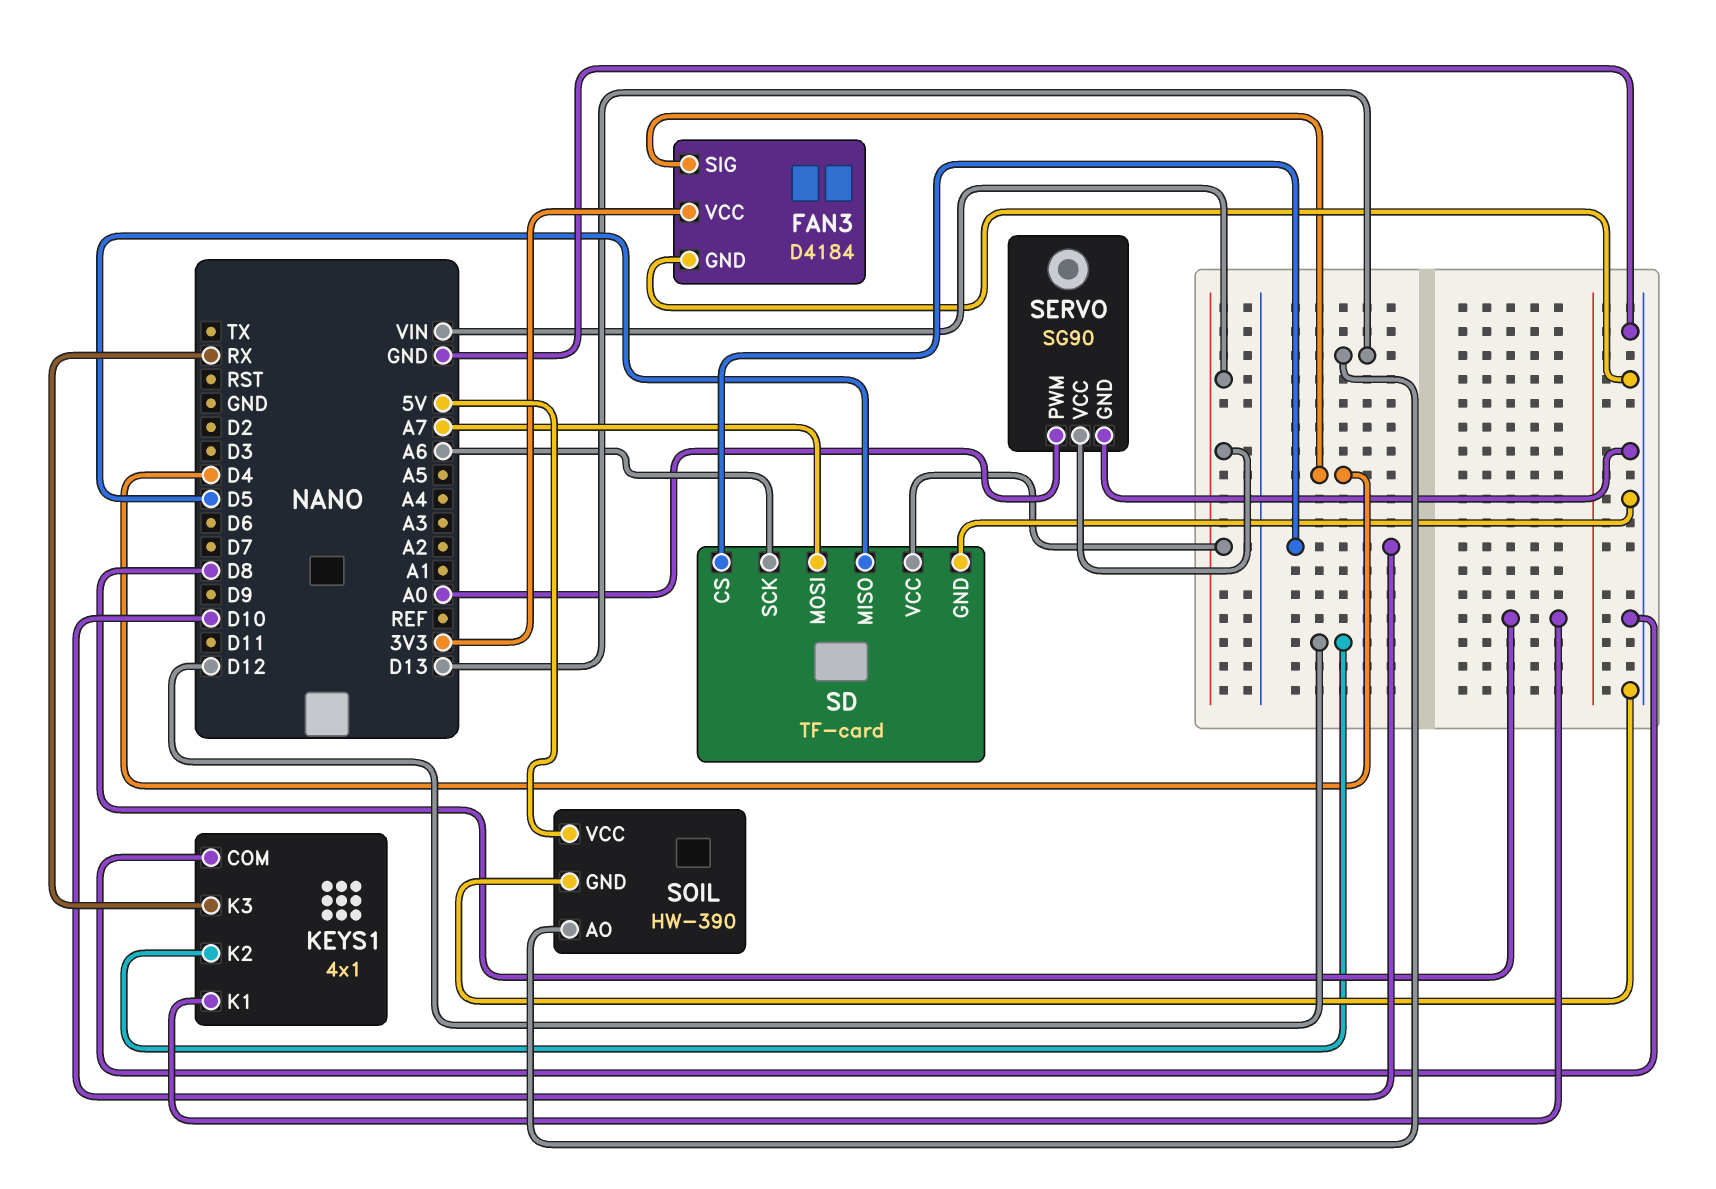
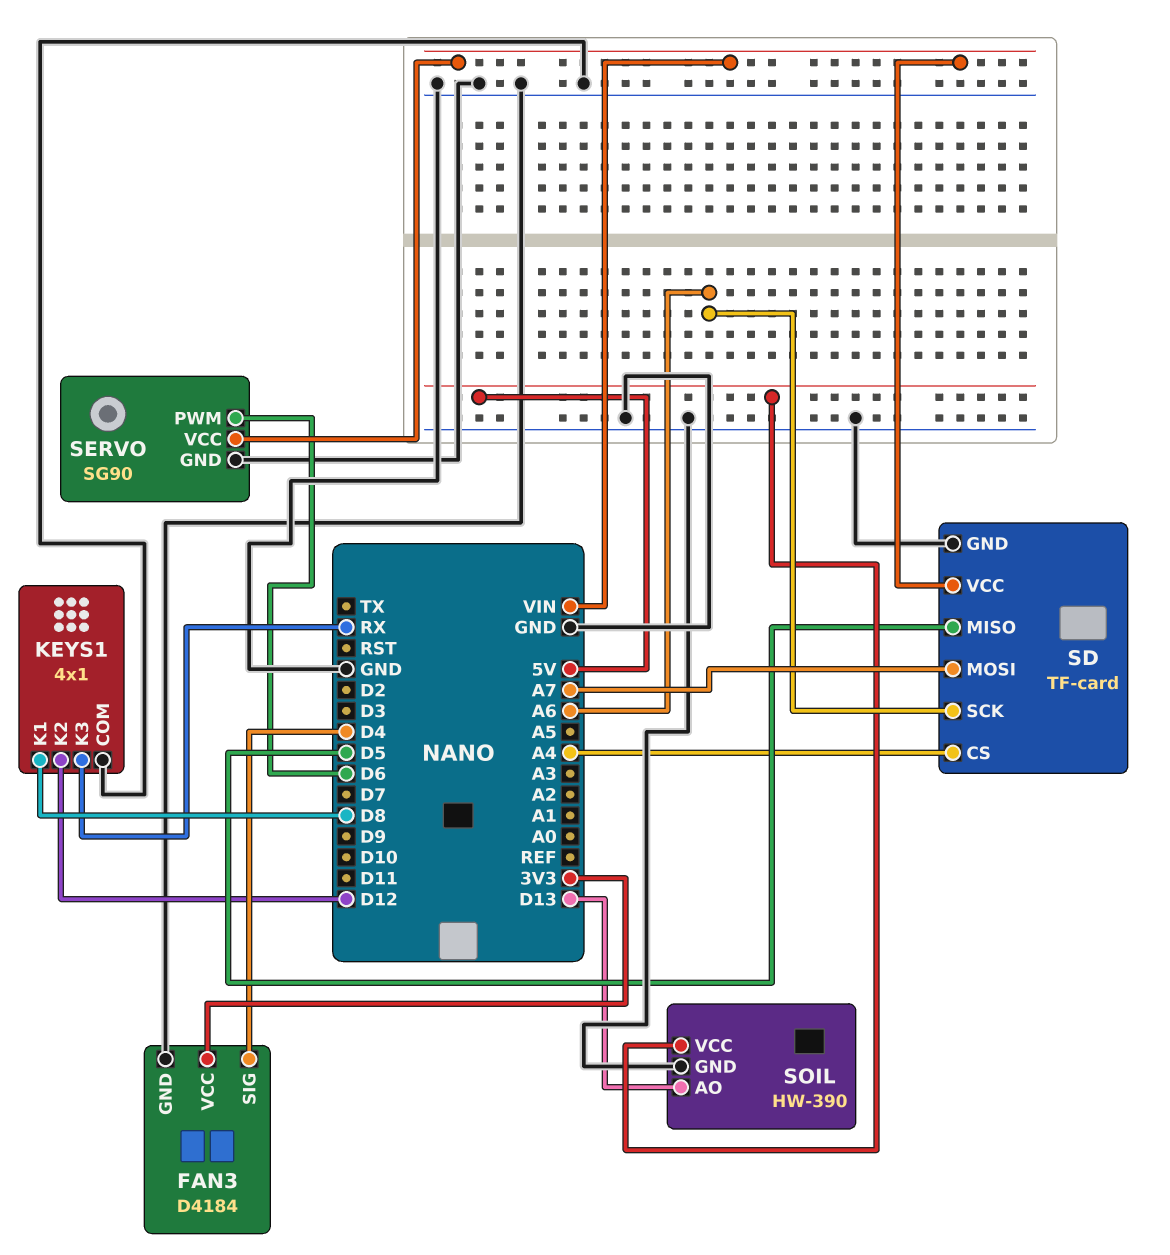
SD pin CS: D10 -> A4
SERVO pin PWM: A0 -> D6

